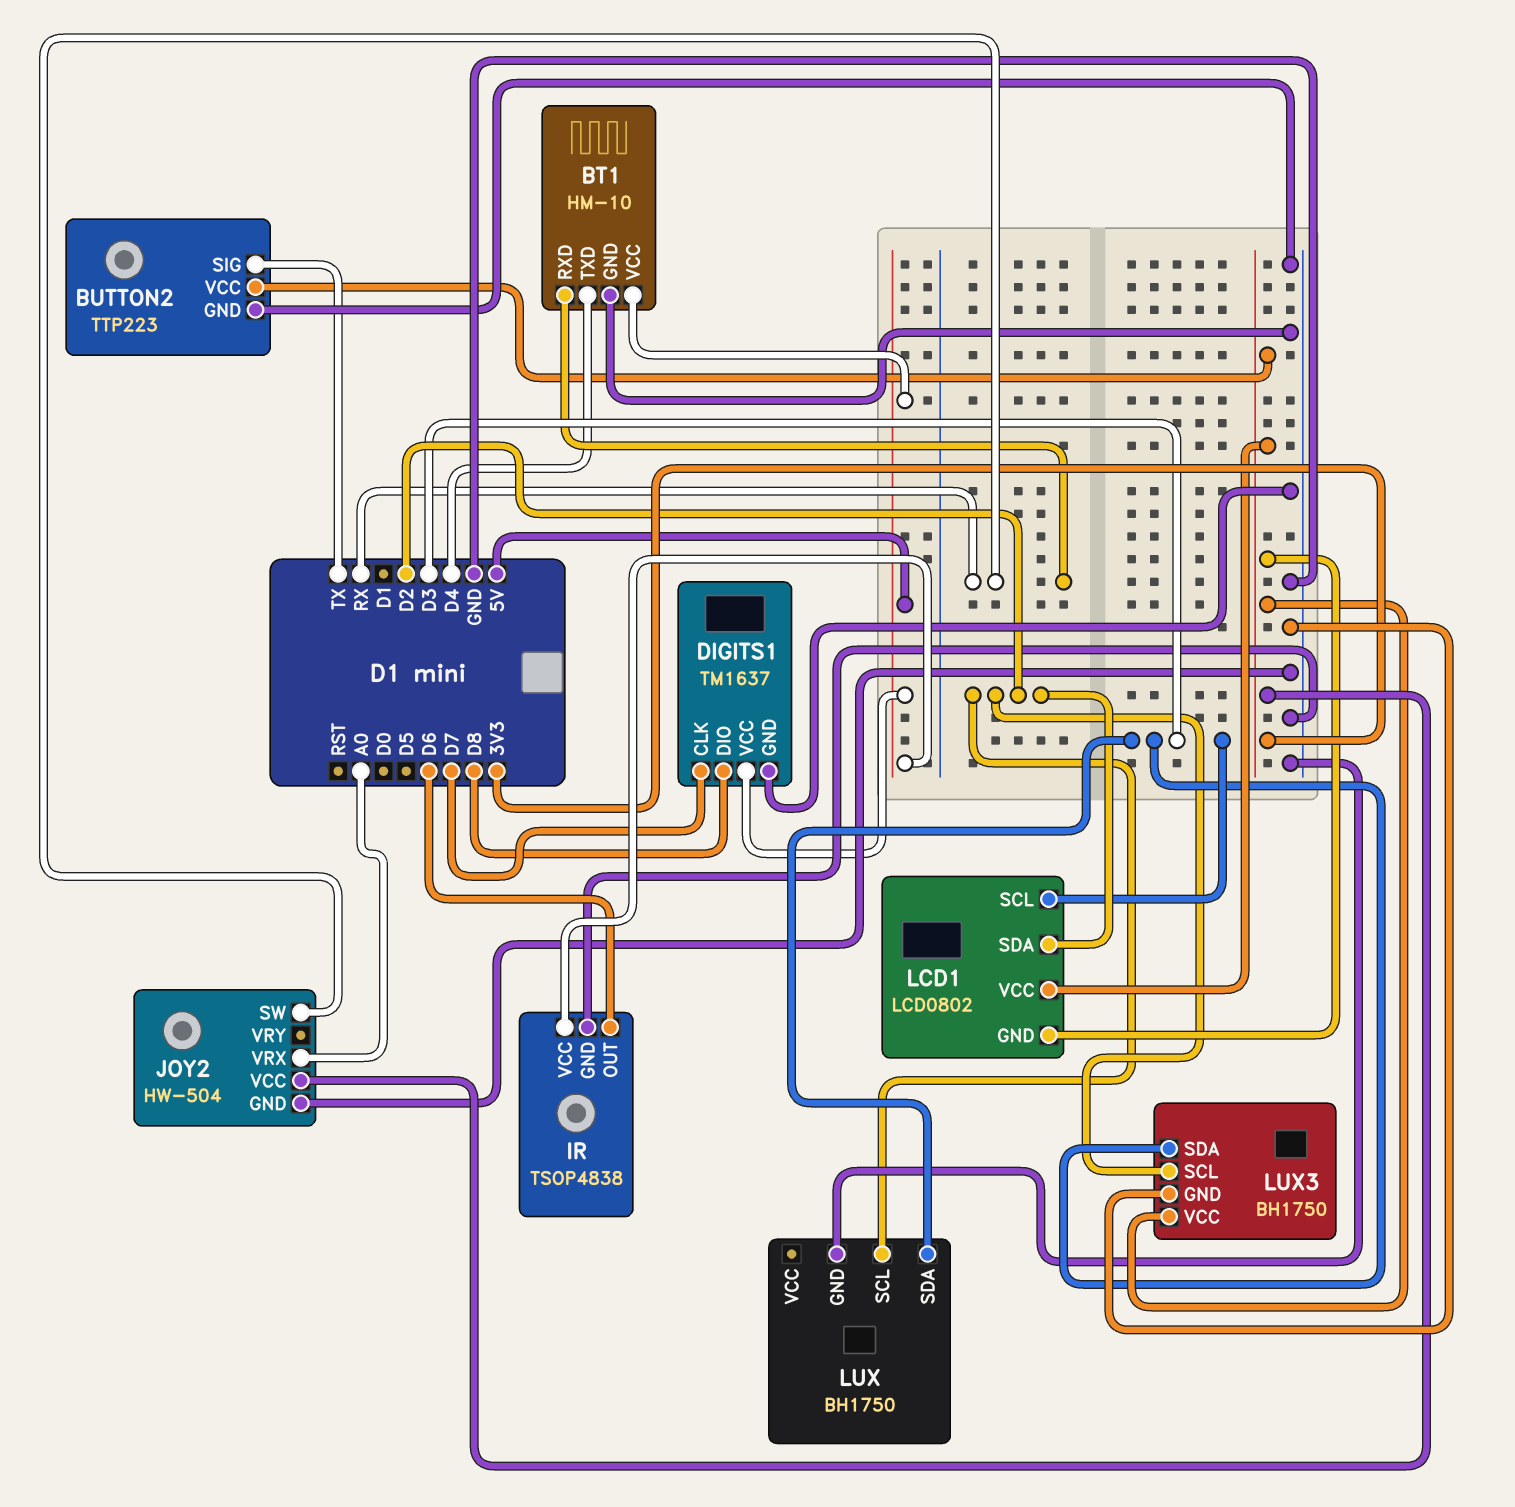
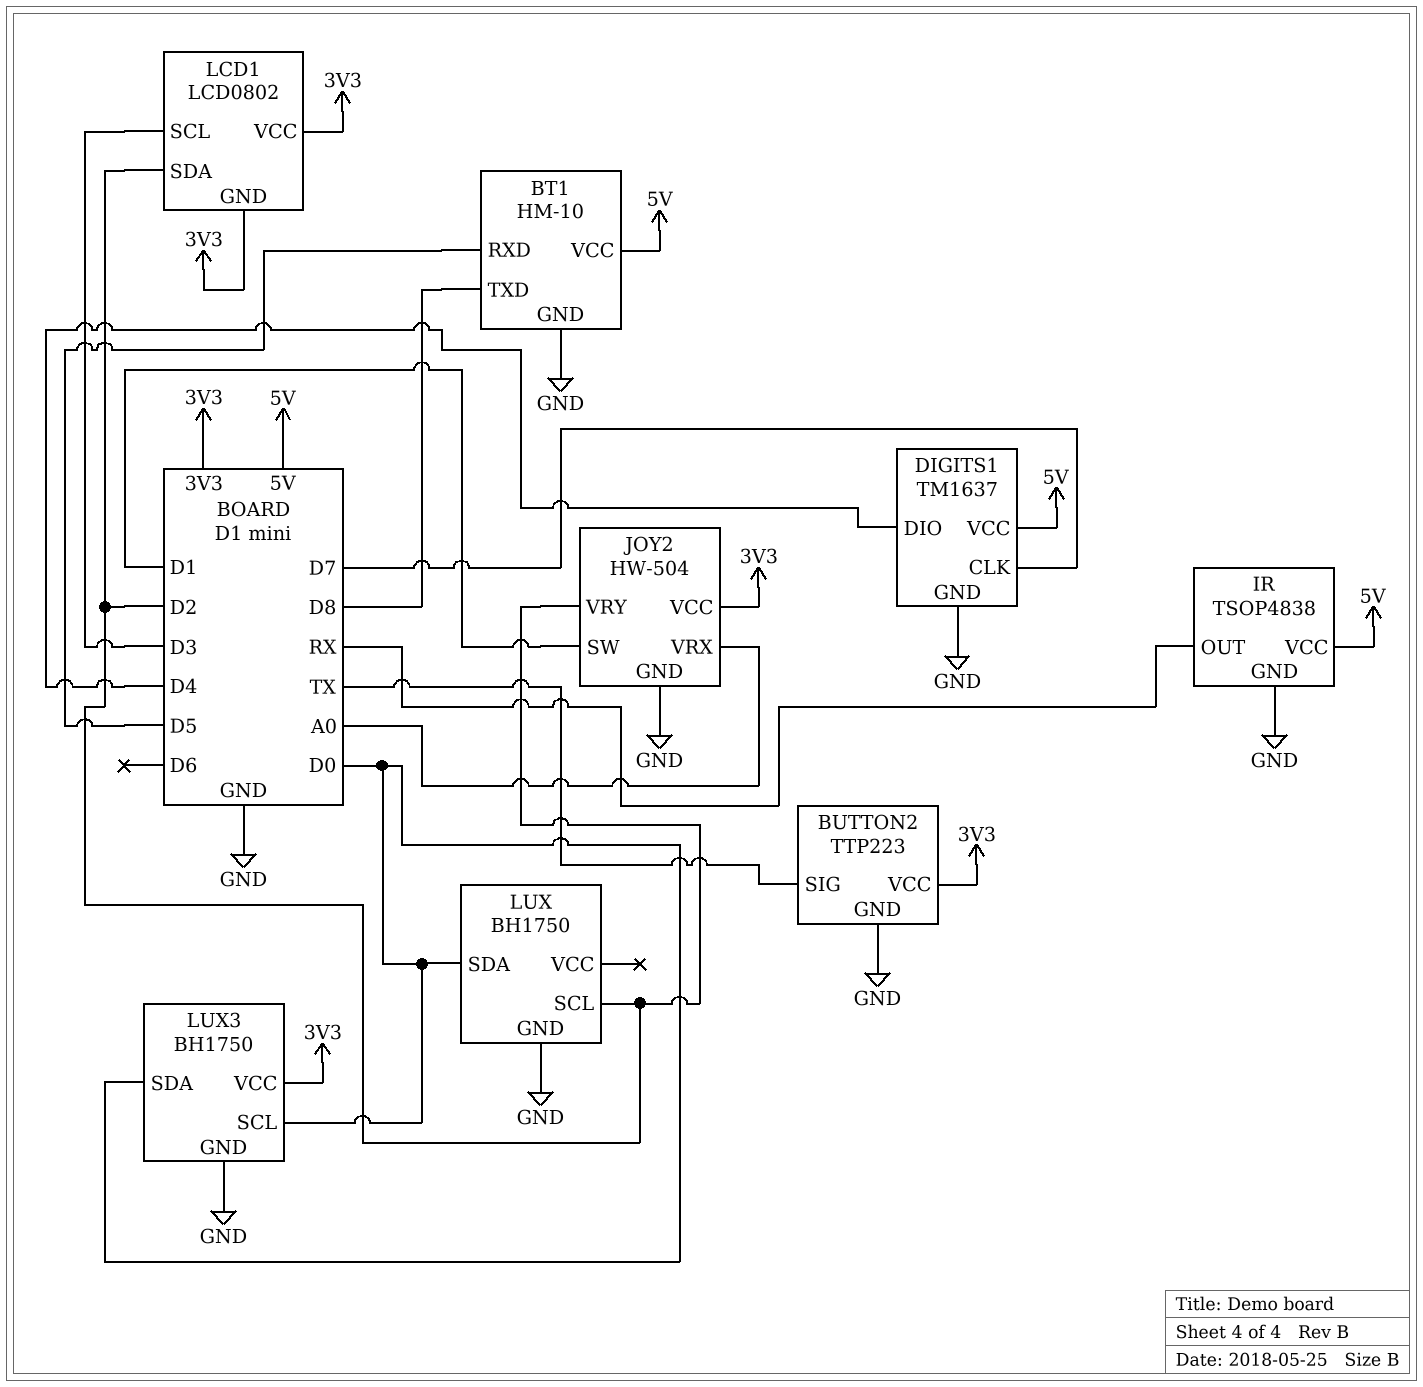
BT1 pin RXD: RX -> D5
BT1 pin TXD: D4 -> D8
DIGITS1 pin DIO: D8 -> D4
IR pin OUT: D6 -> RX
JOY2 pin SW: RX -> D1
JOY2 pin VRY: none -> D2
LUX pin SDA: D3 -> D0
LUX3 pin SCL: D2 -> D0
LUX3 pin SDA: D3 -> D0

